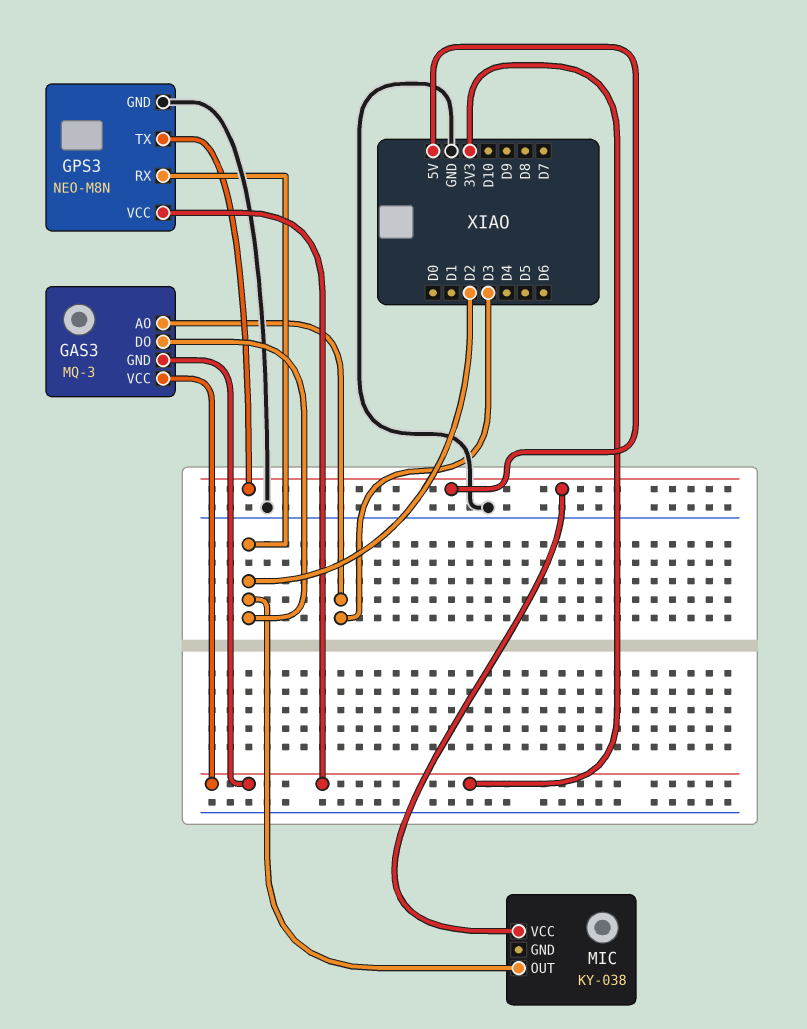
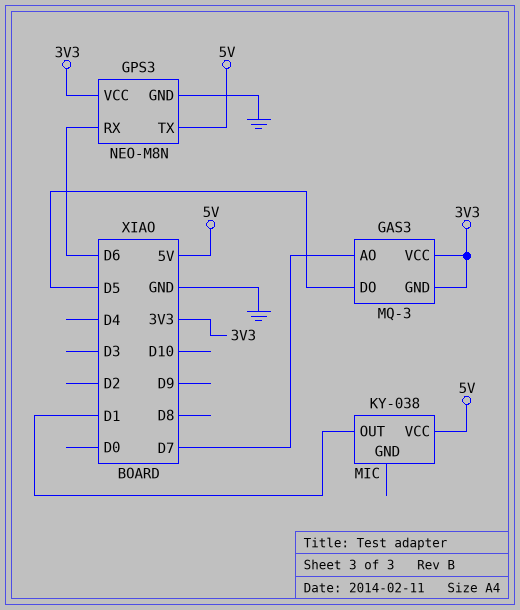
GAS3 pin AO: D3 -> D7
GAS3 pin DO: D2 -> D5
GPS3 pin RX: D2 -> D6
MIC pin OUT: D2 -> D1

